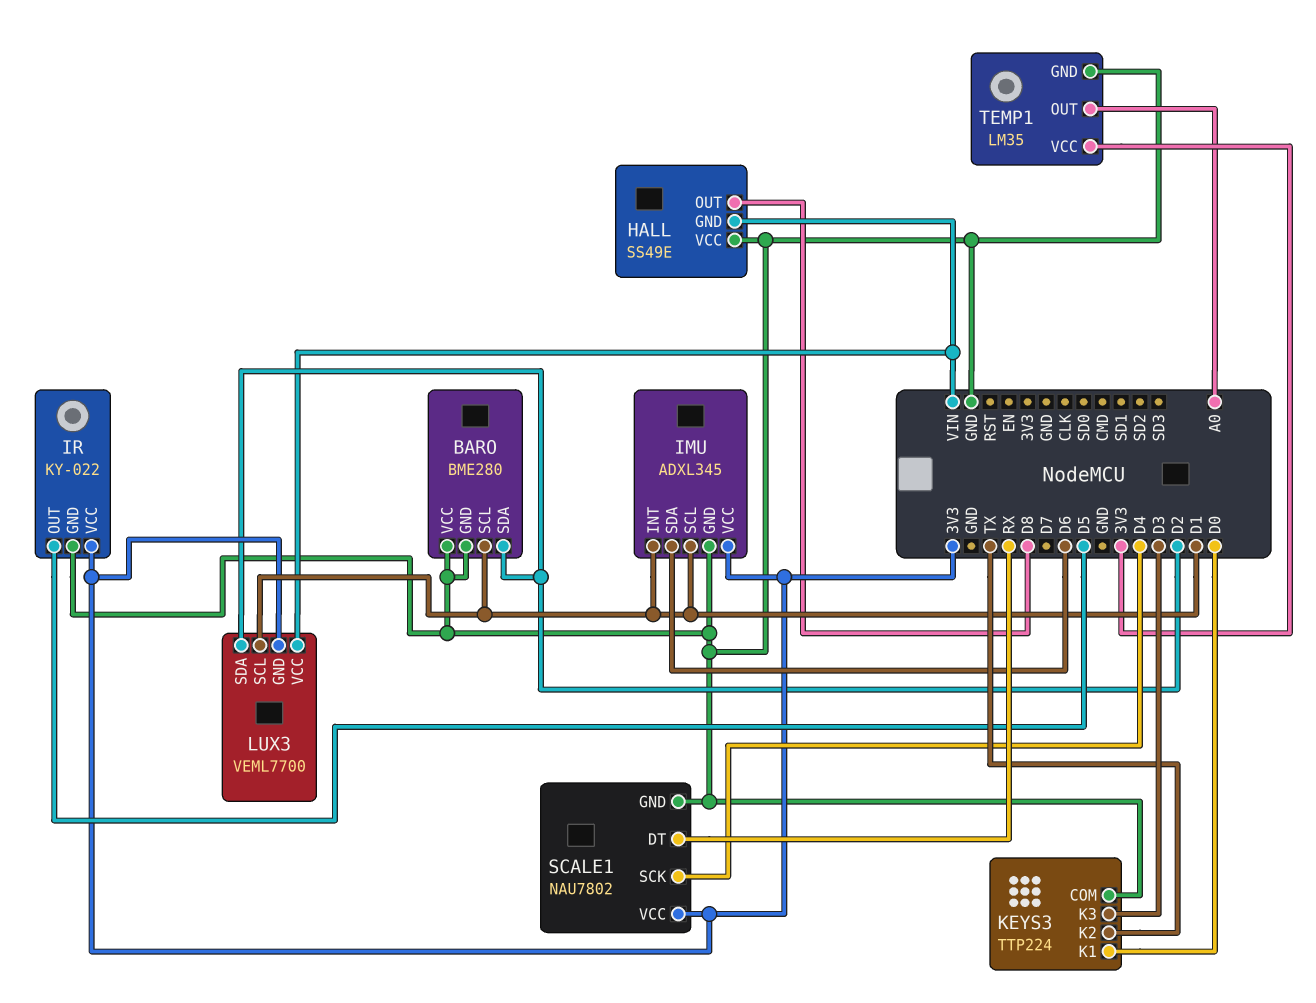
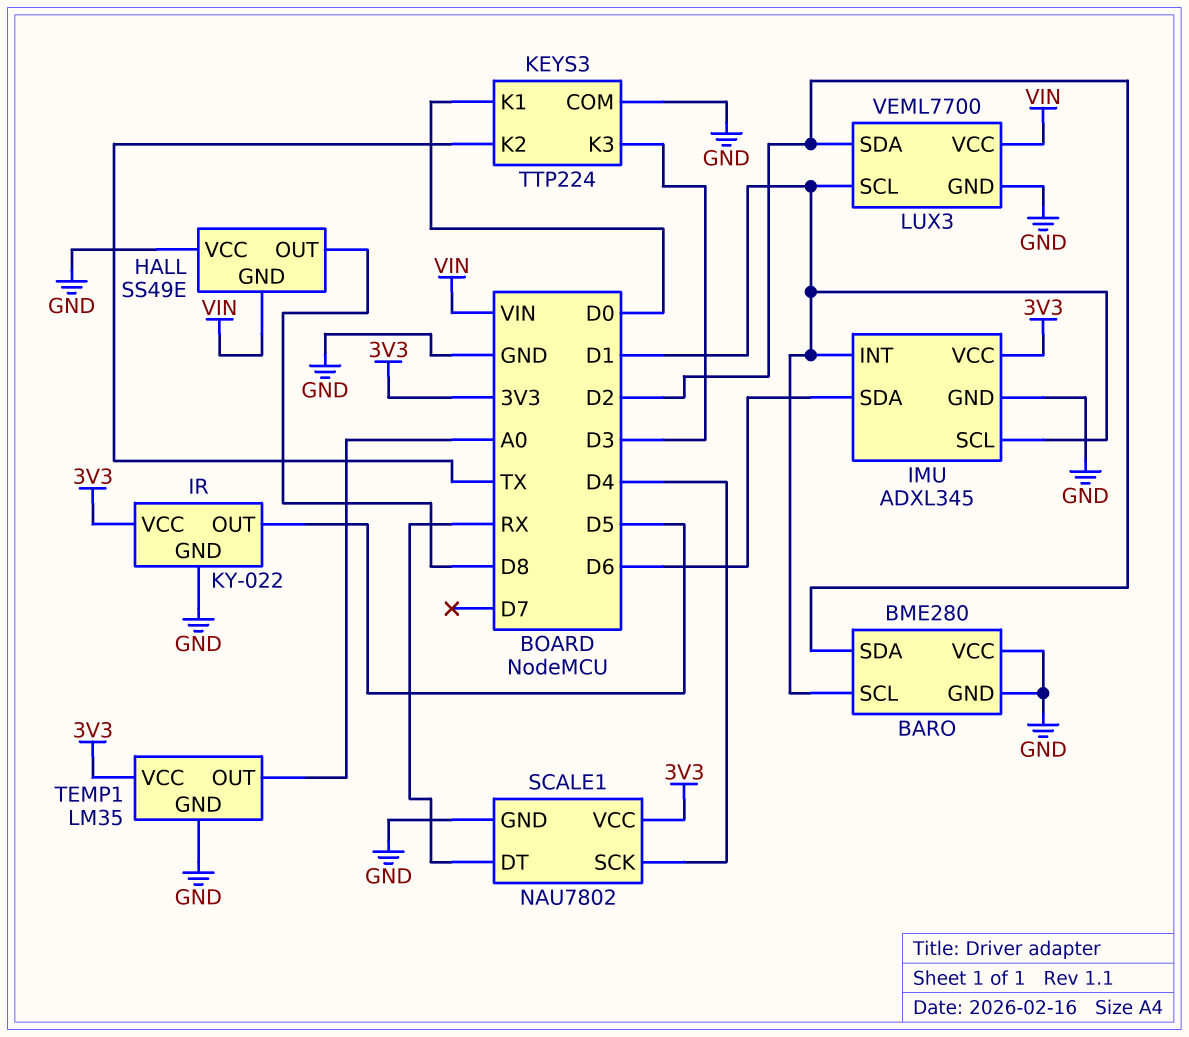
LUX3 pin GND: 3V3 -> GND

